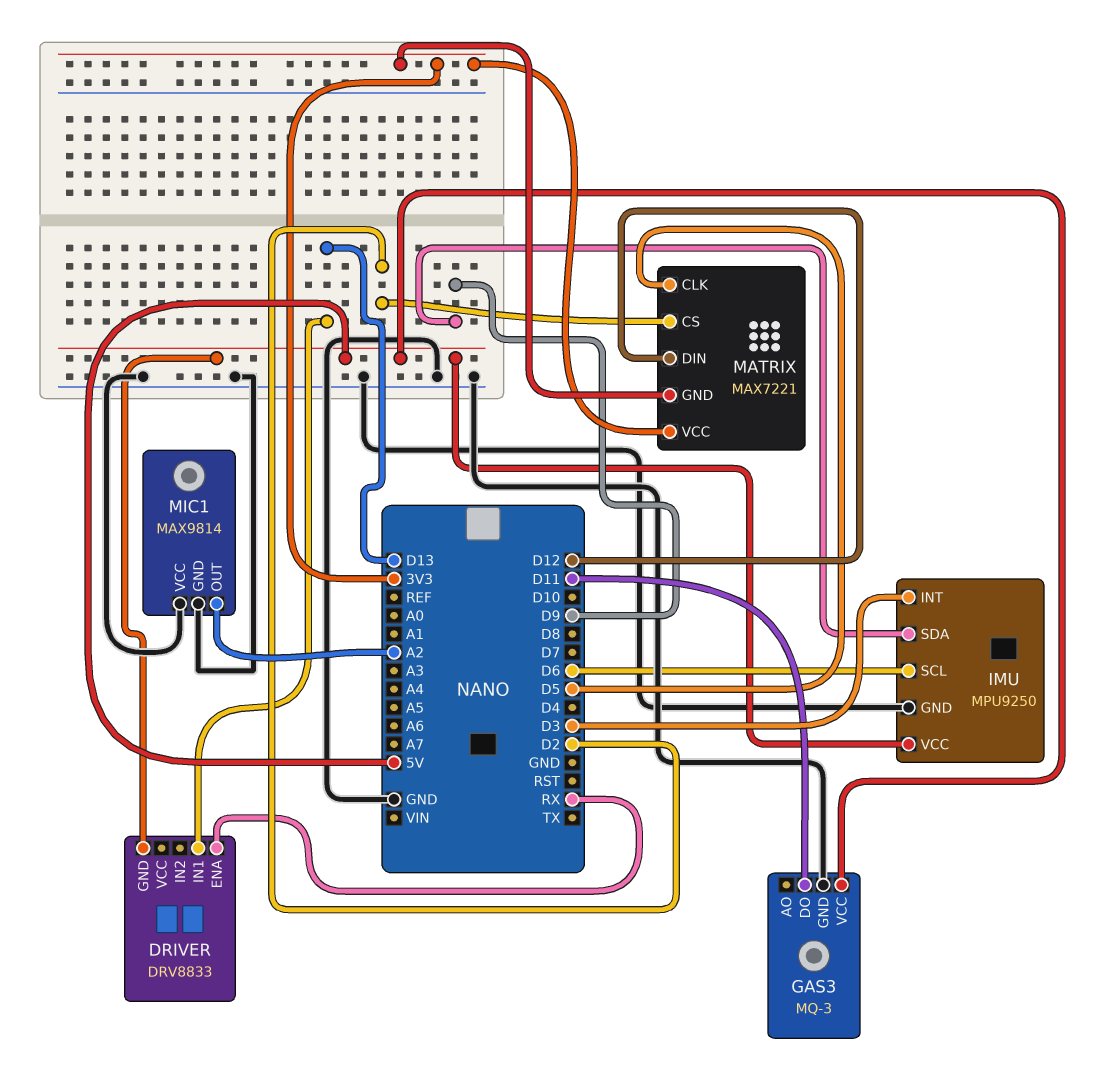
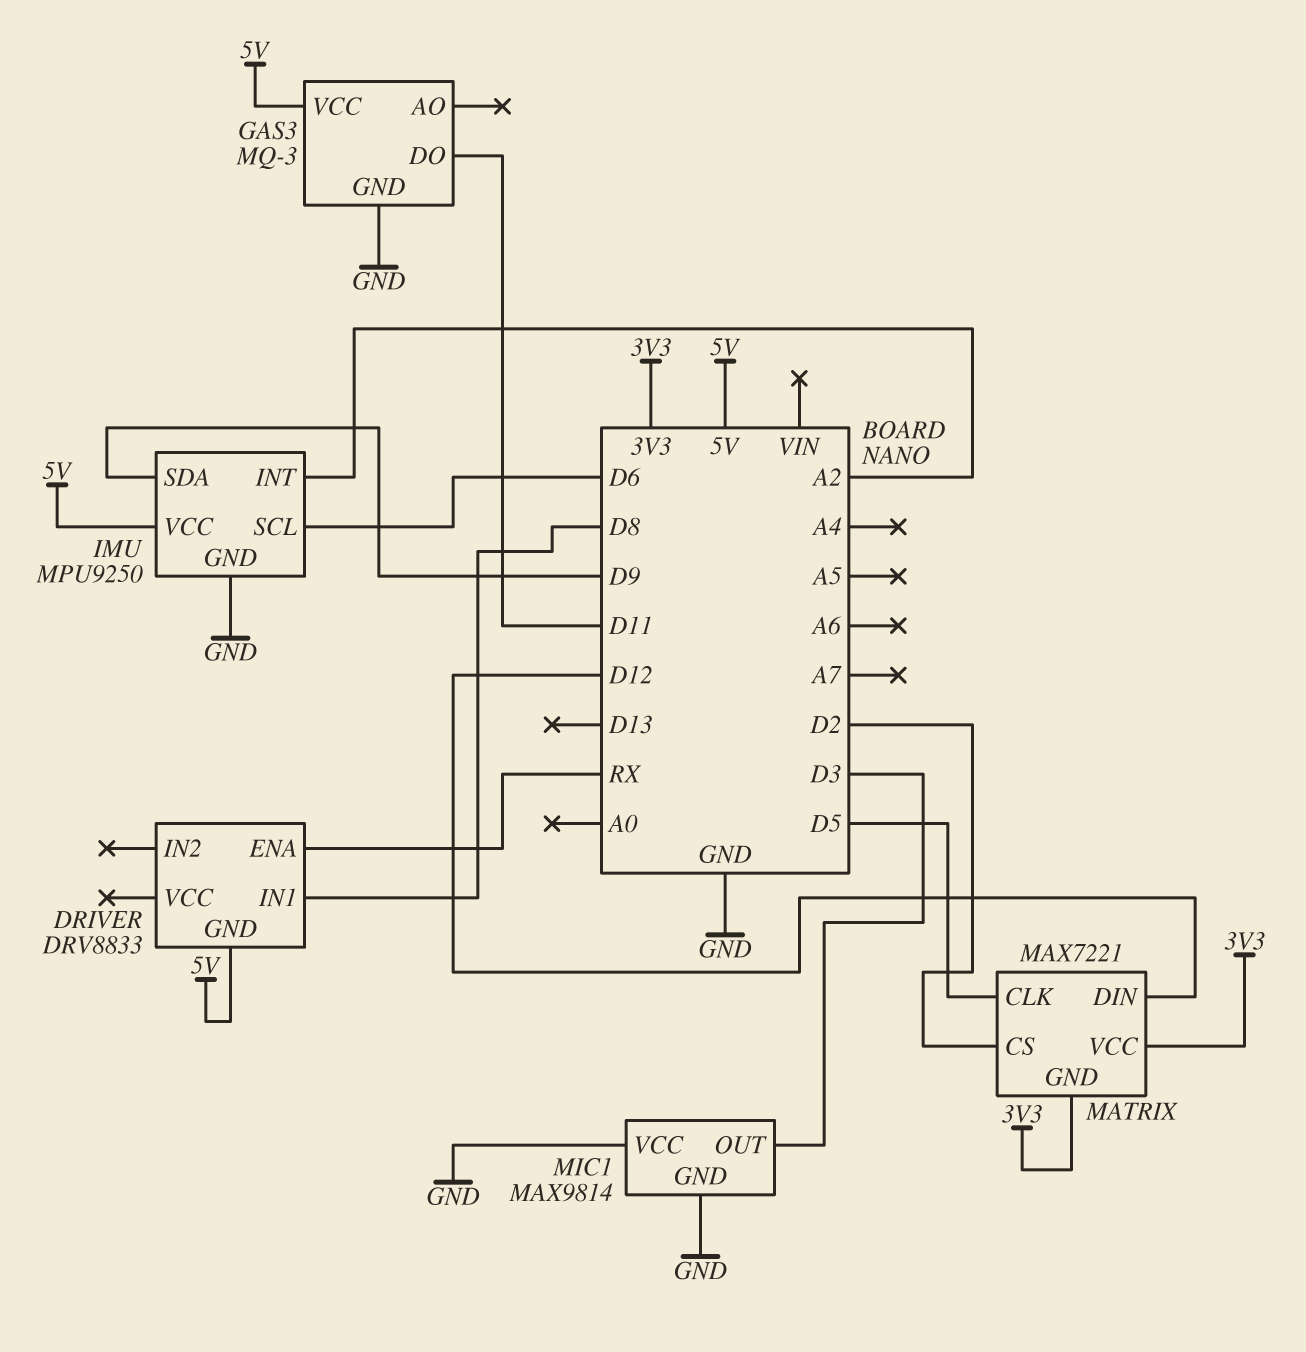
DRIVER pin IN1: D13 -> D8
IMU pin INT: D3 -> A2
MIC1 pin OUT: A2 -> D3

